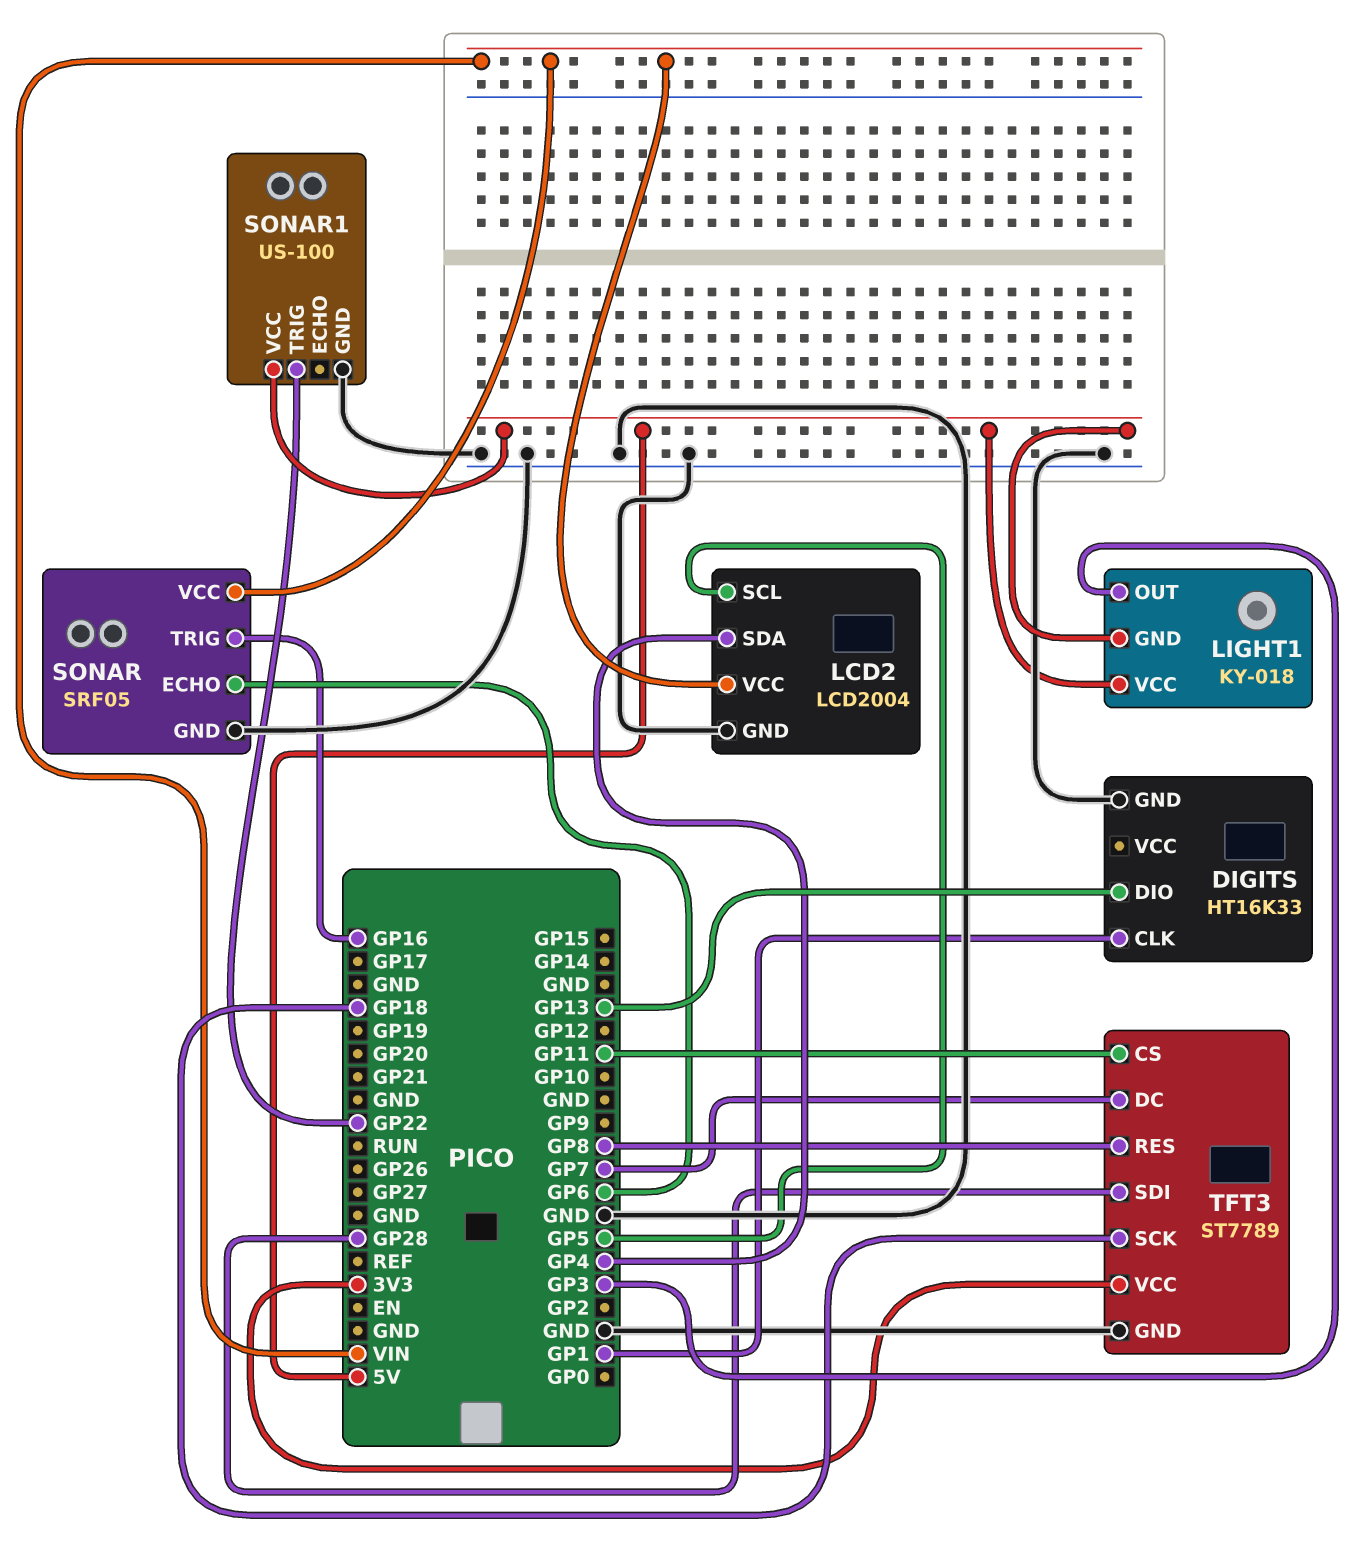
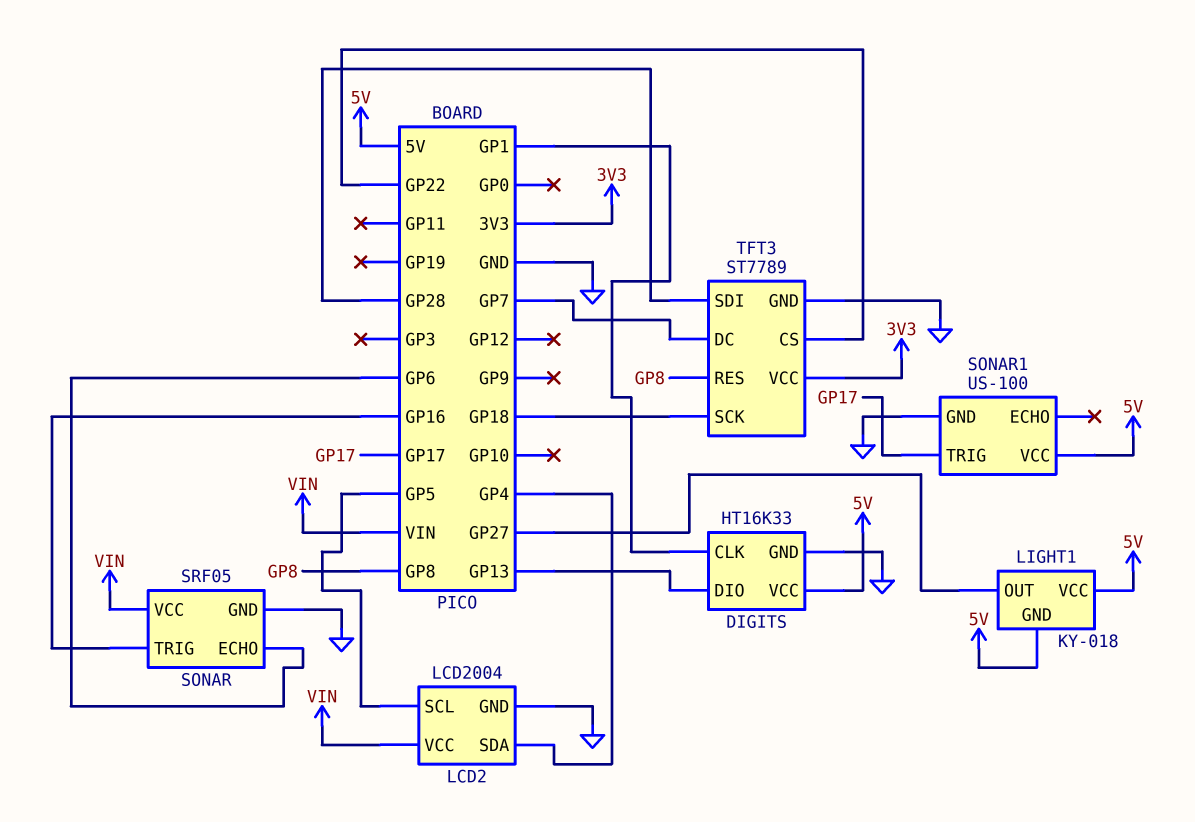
DIGITS pin VCC: none -> 5V
LIGHT1 pin OUT: GP3 -> GP27
SONAR1 pin TRIG: GP22 -> GP17
TFT3 pin CS: GP11 -> GP22

